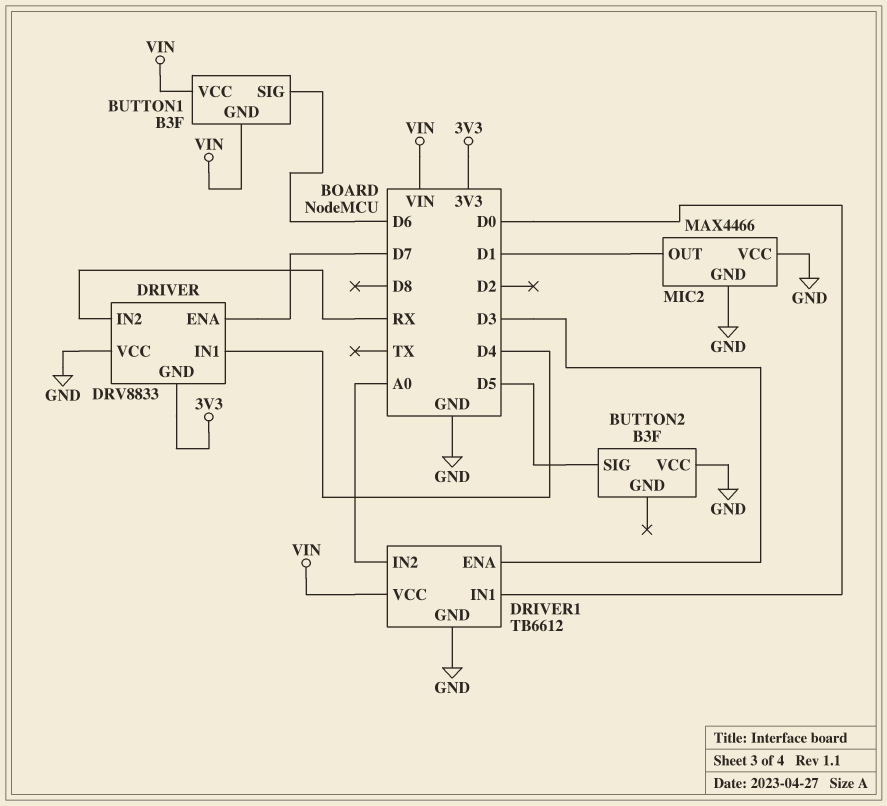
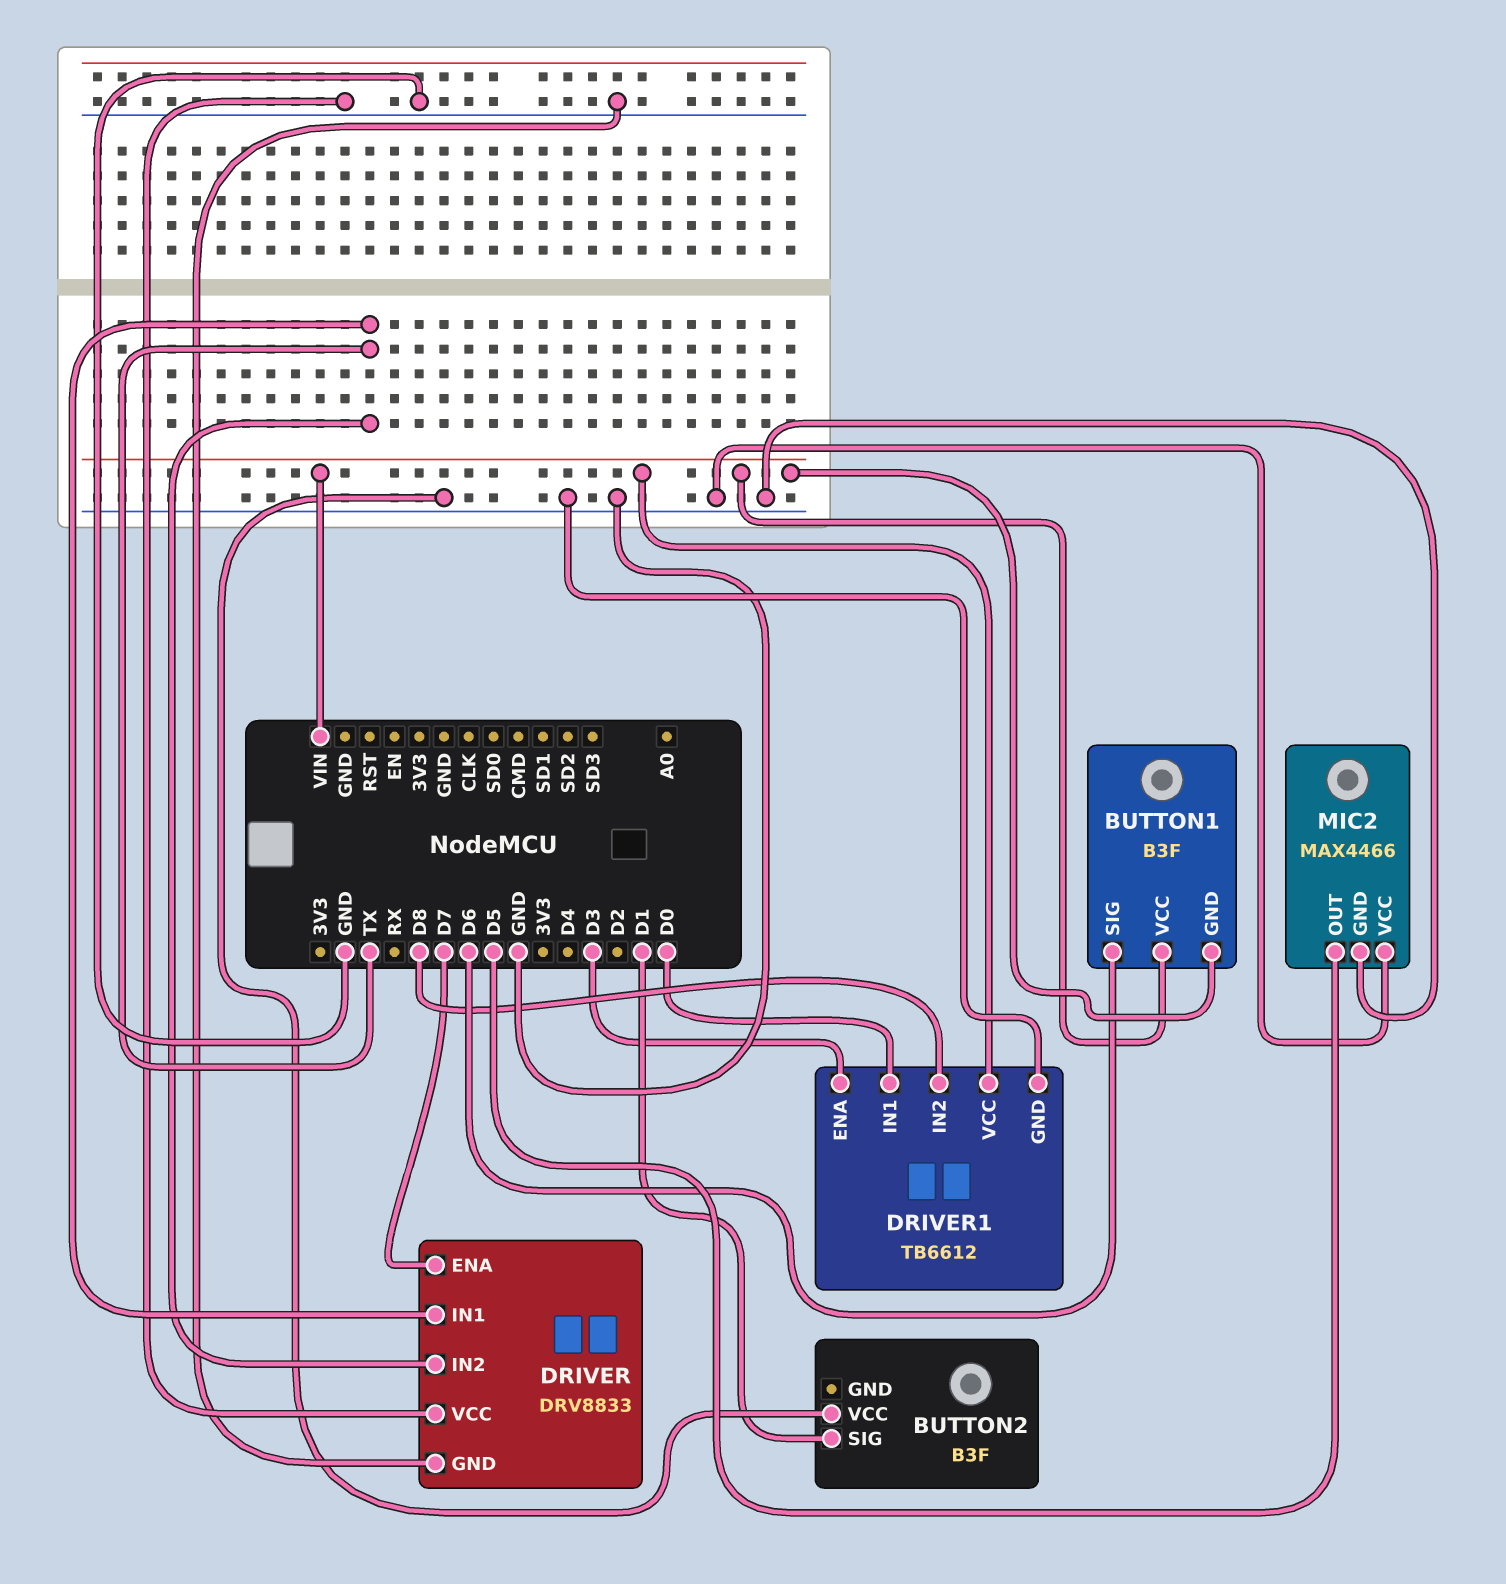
BUTTON2 pin SIG: D5 -> D1
DRIVER pin GND: 3V3 -> GND
DRIVER pin IN1: D4 -> TX
DRIVER pin IN2: RX -> TX
DRIVER1 pin IN2: A0 -> D8
MIC2 pin OUT: D1 -> D5

